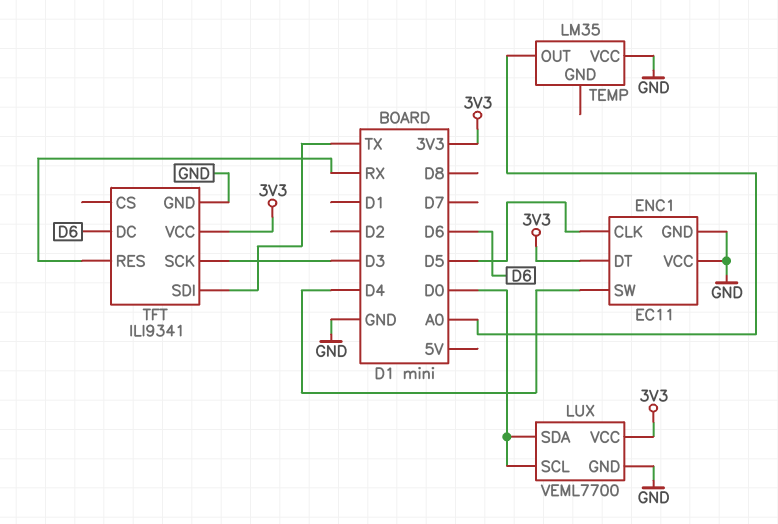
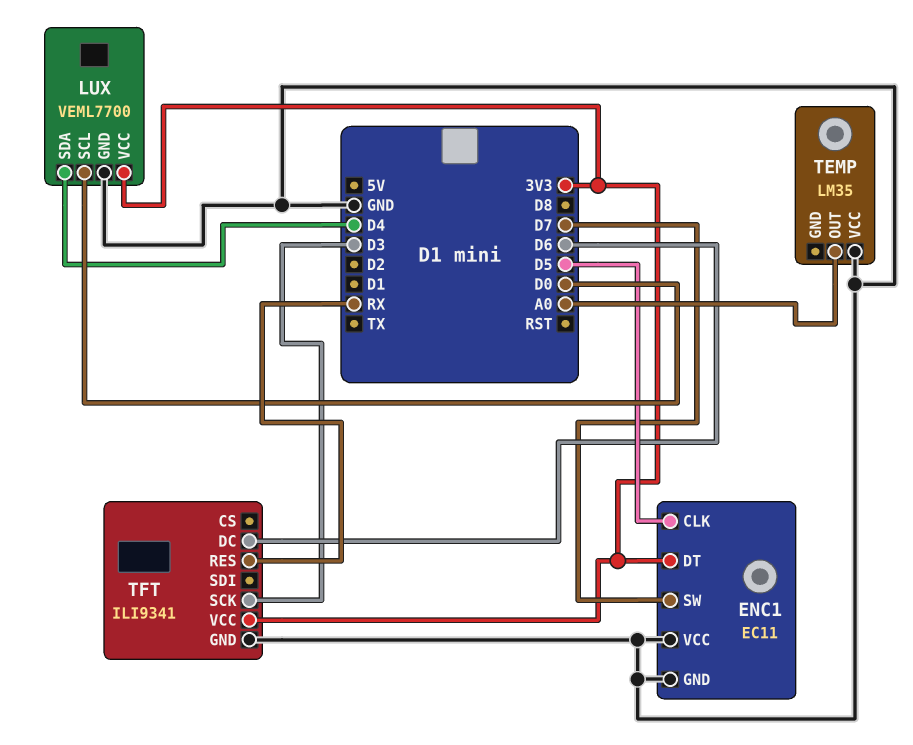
ENC1 pin SW: D4 -> D7
LUX pin SDA: D0 -> D4
TFT pin SDI: TX -> none

